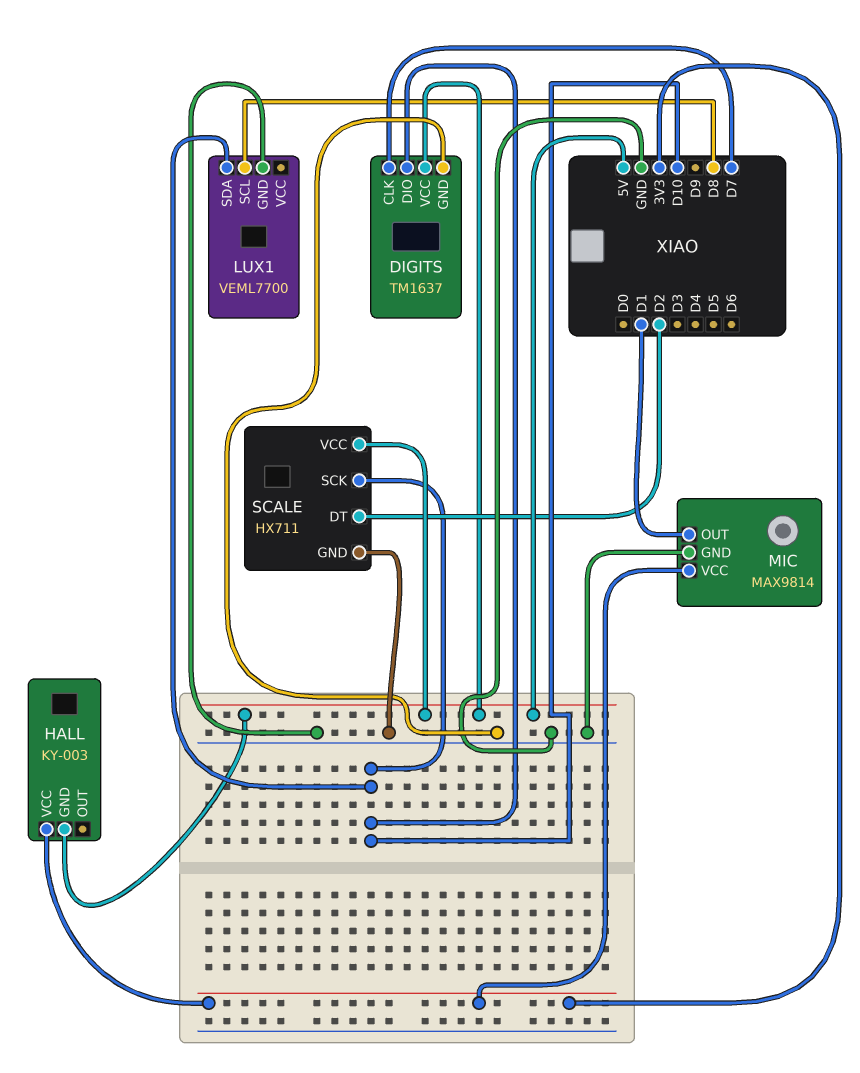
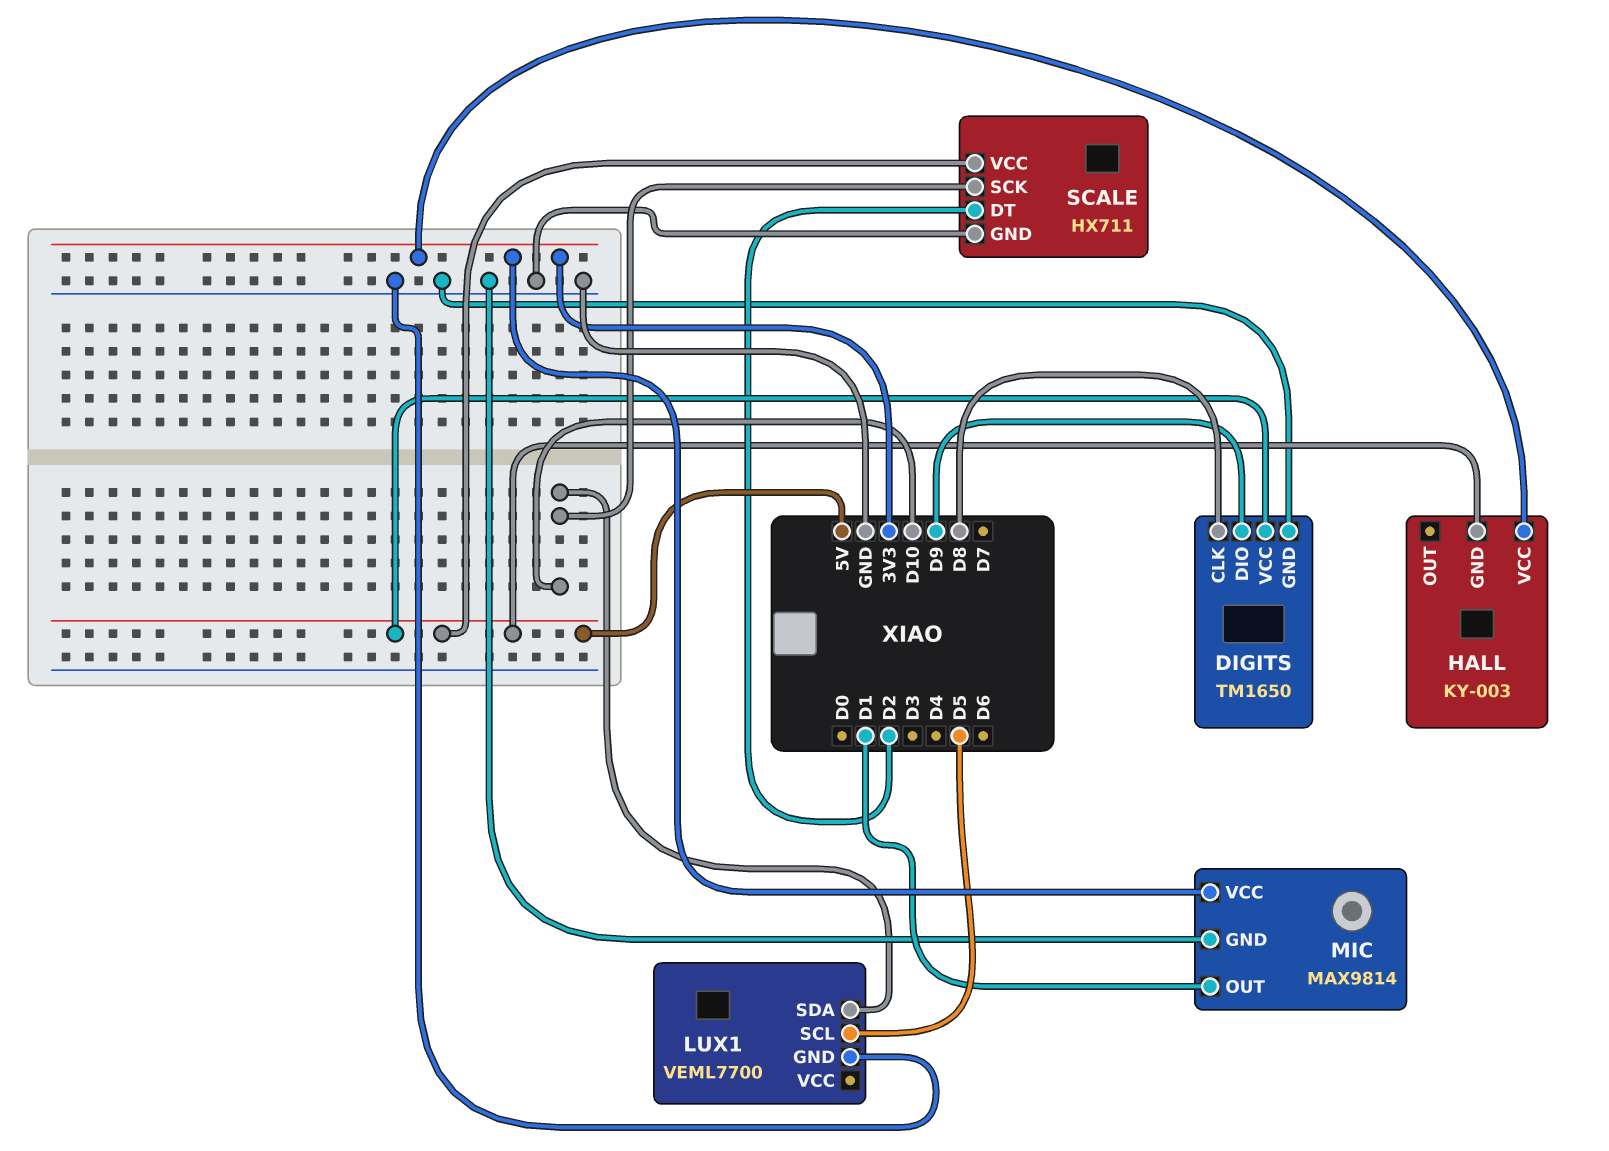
DIGITS: TM1637 -> TM1650
DIGITS pin CLK: D7 -> D8
DIGITS pin DIO: D10 -> D9
LUX1 pin SCL: D8 -> D5

